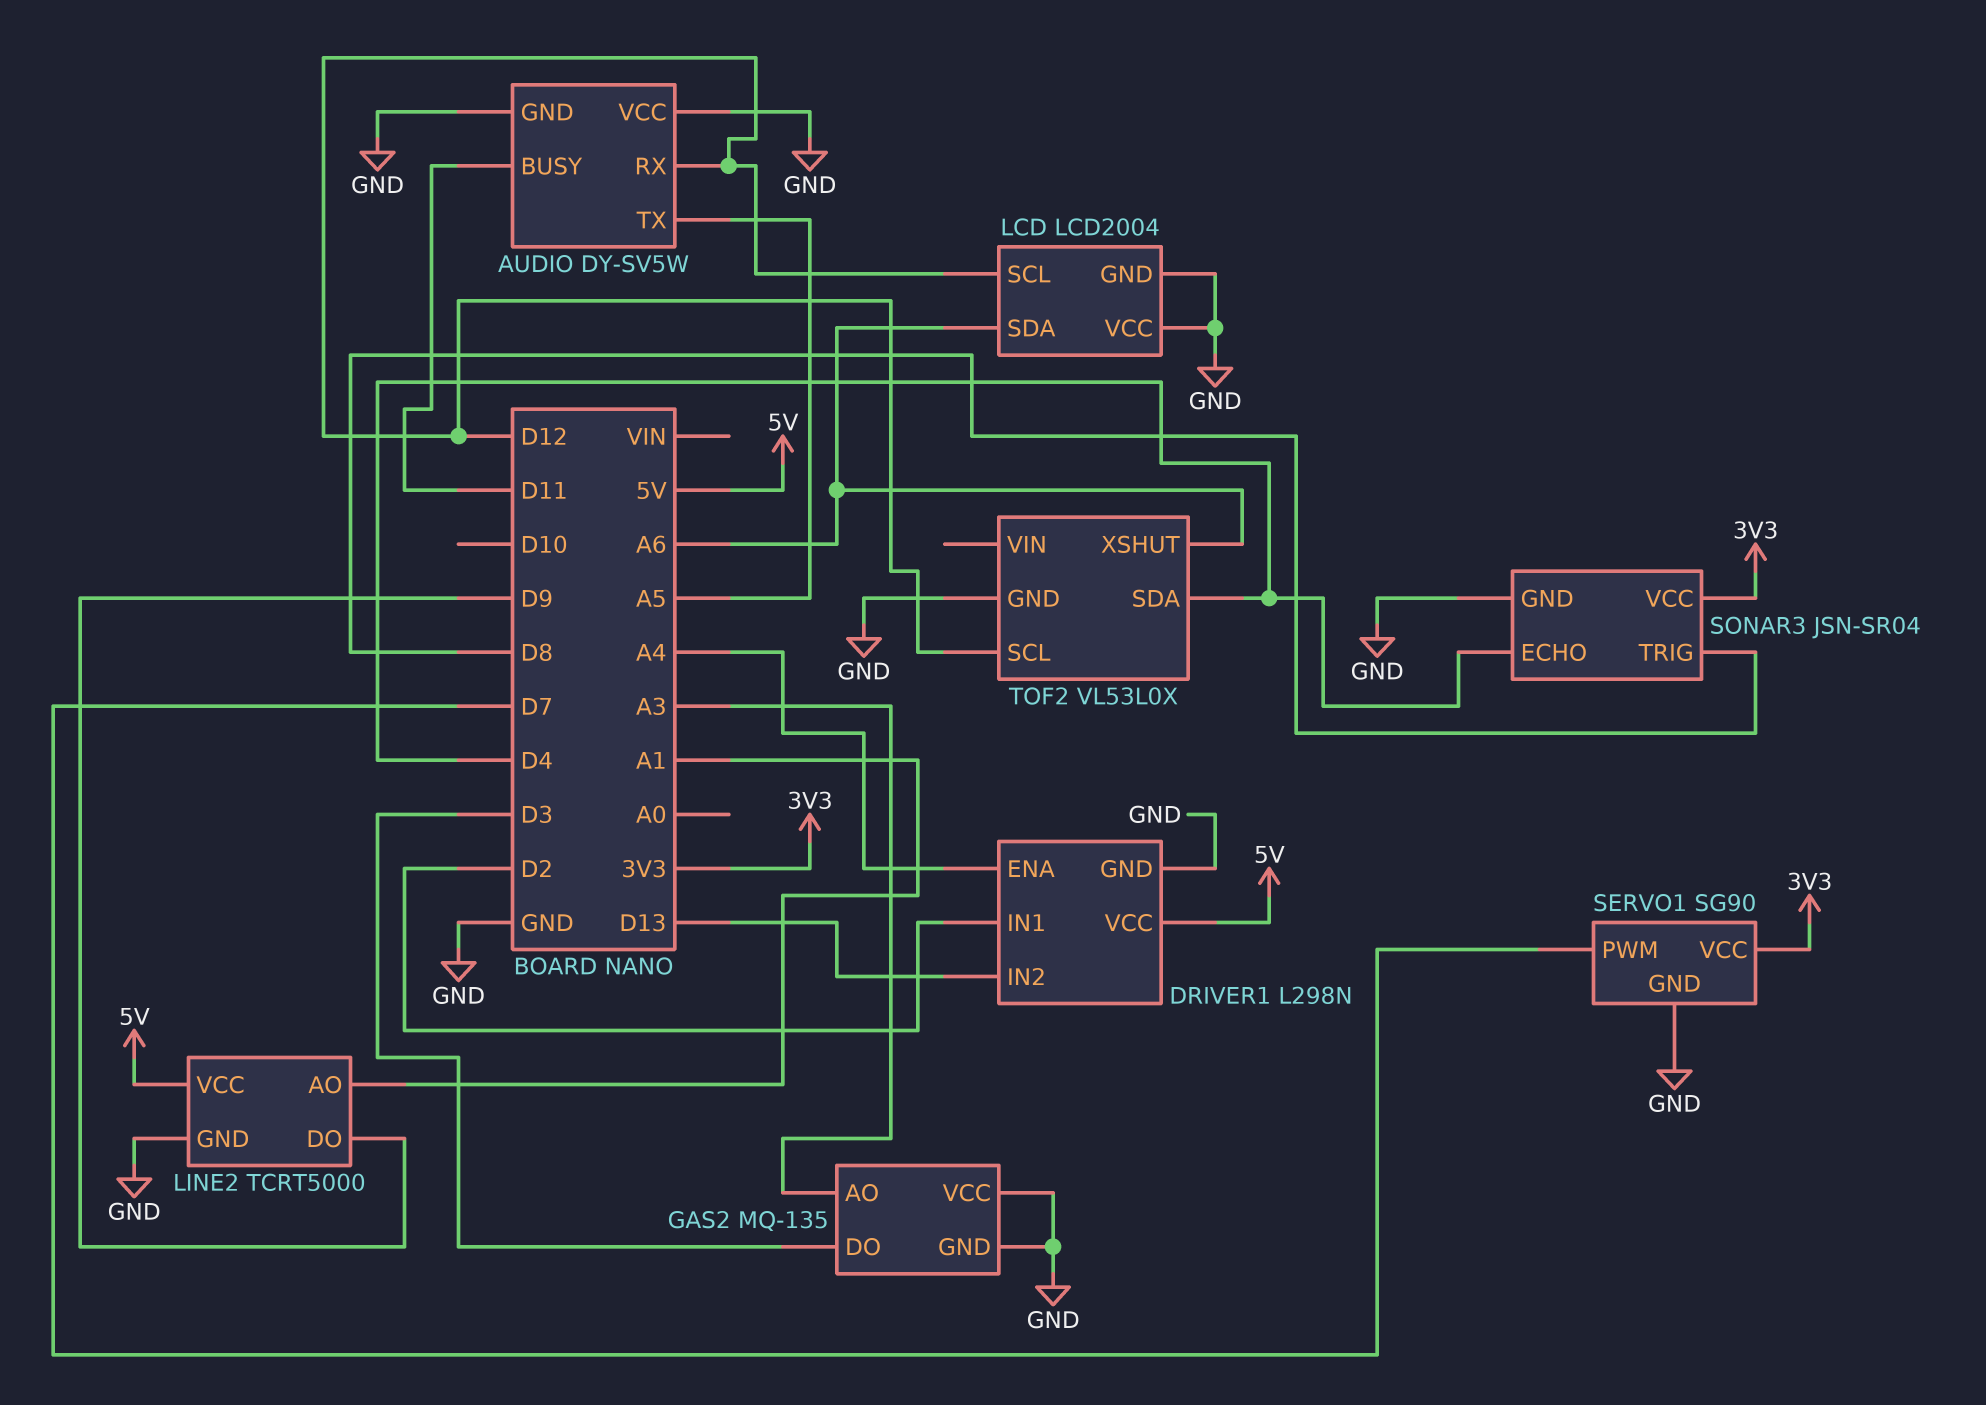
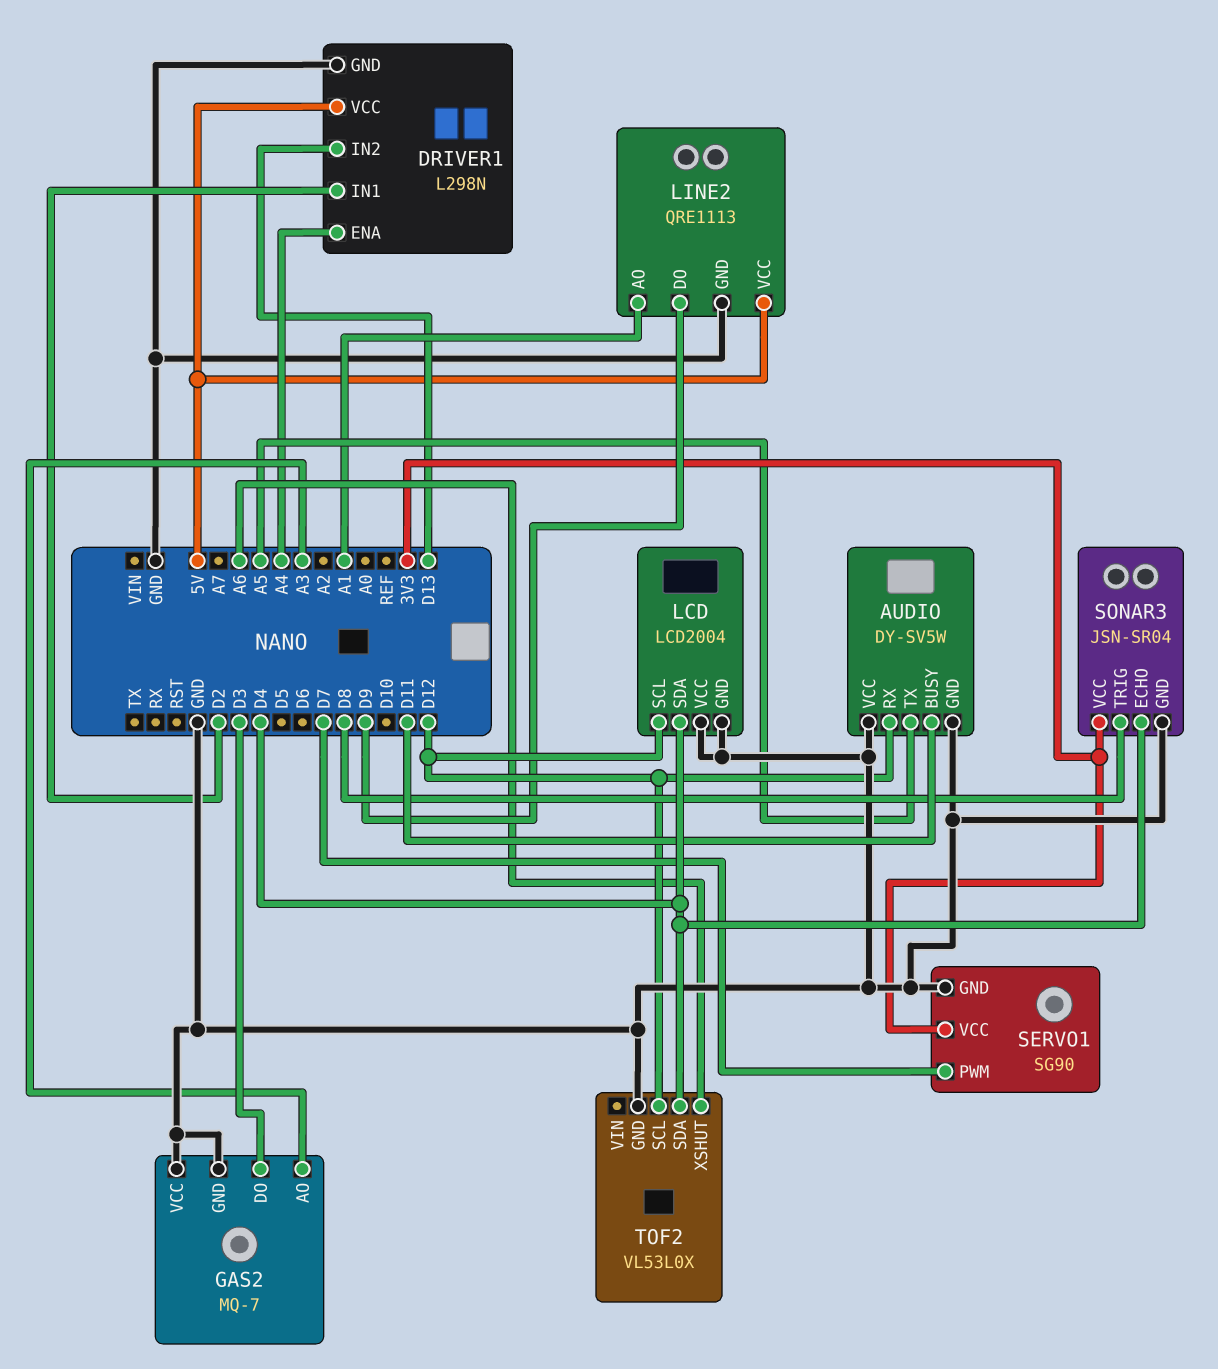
GAS2: MQ-135 -> MQ-7
LCD pin SDA: A6 -> D4
LINE2: TCRT5000 -> QRE1113

